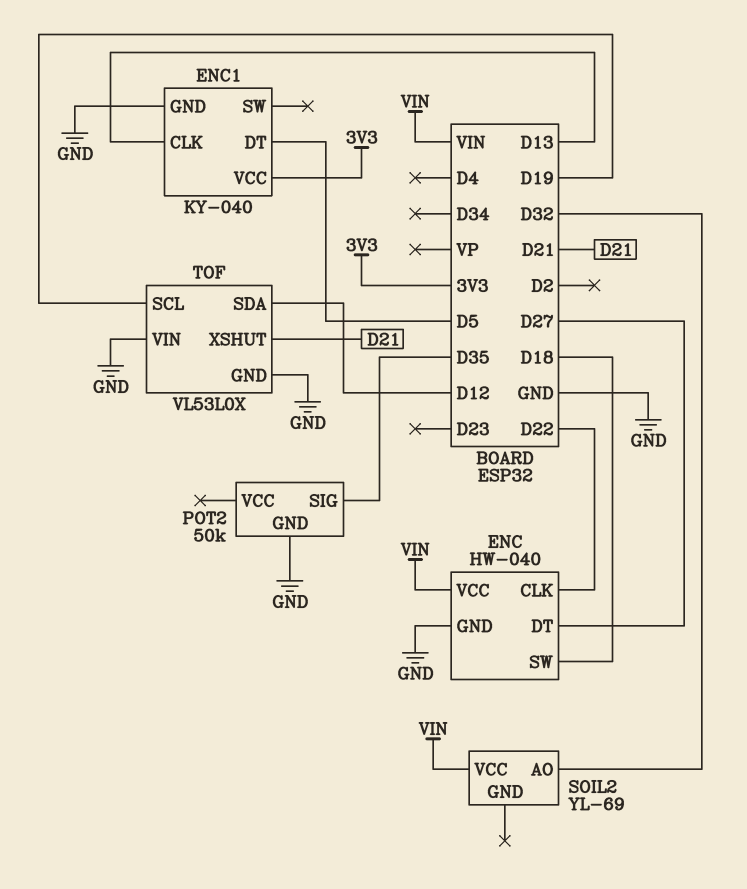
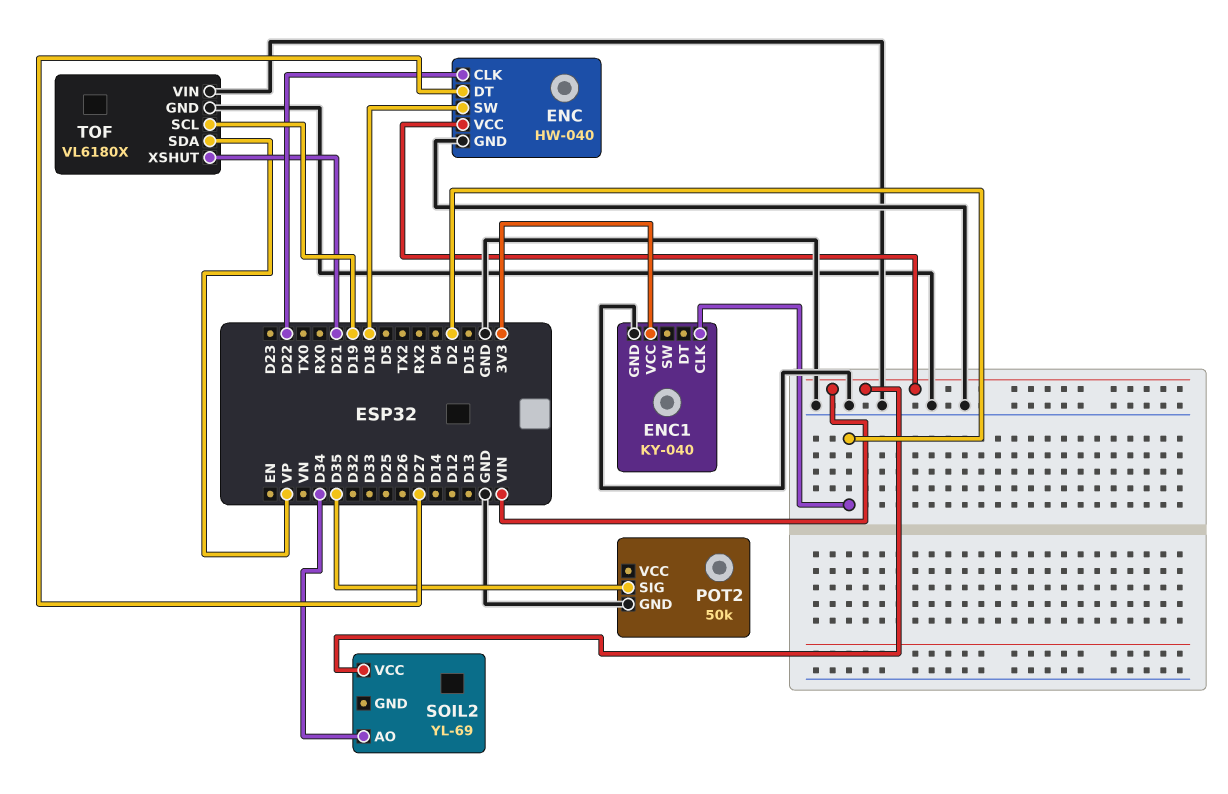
ENC1 pin CLK: D13 -> D2
ENC1 pin DT: D5 -> none
SOIL2 pin AO: D32 -> D34
TOF: VL53L0X -> VL6180X
TOF pin SDA: D12 -> VP

